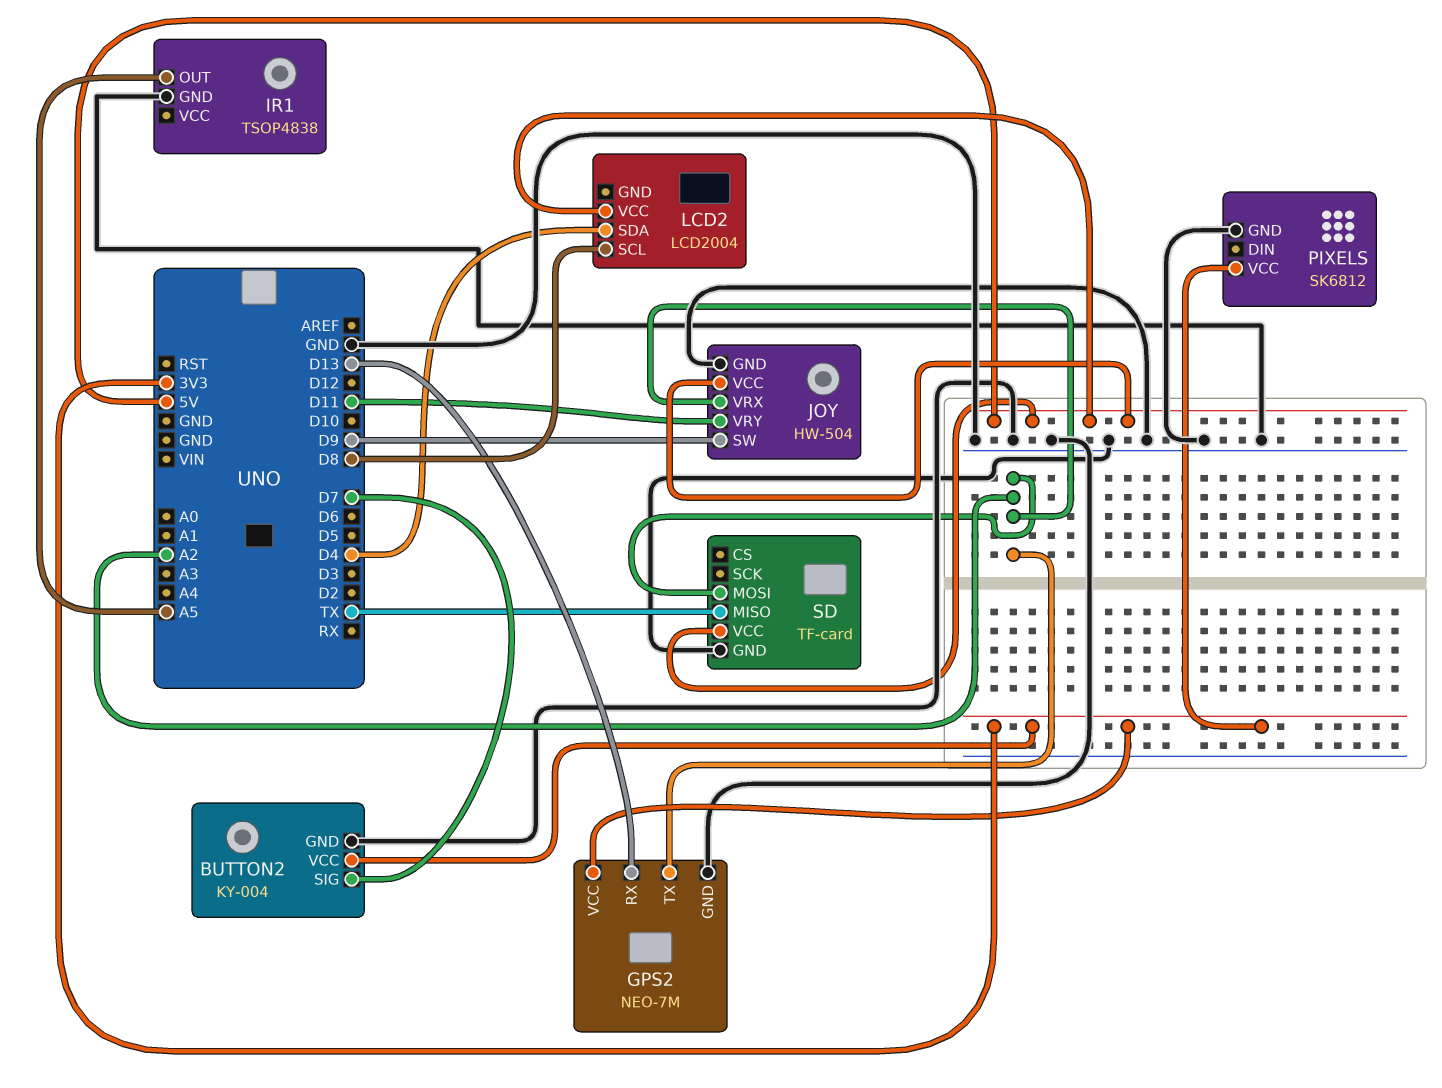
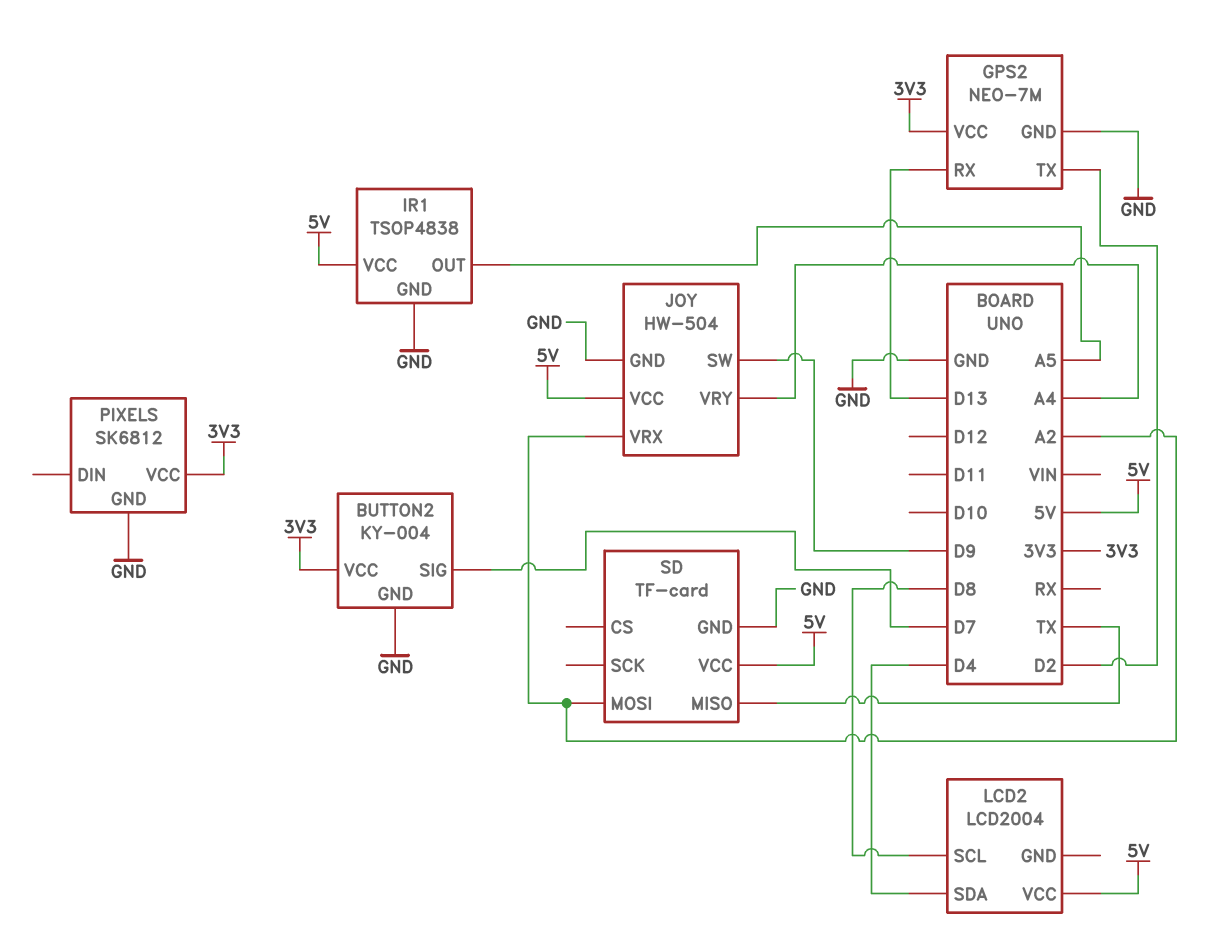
GPS2 pin TX: A2 -> D2
IR1 pin VCC: none -> 5V
JOY pin VRY: D11 -> A4

